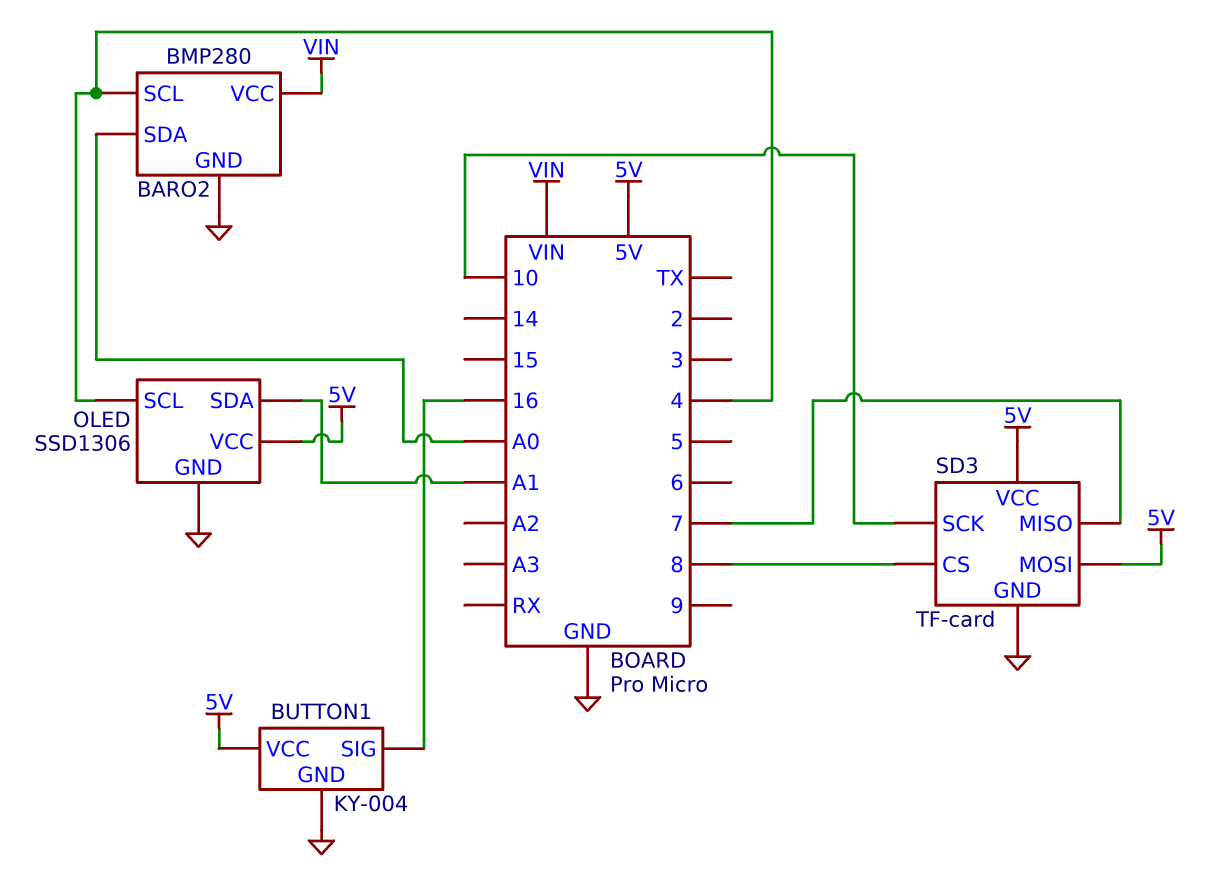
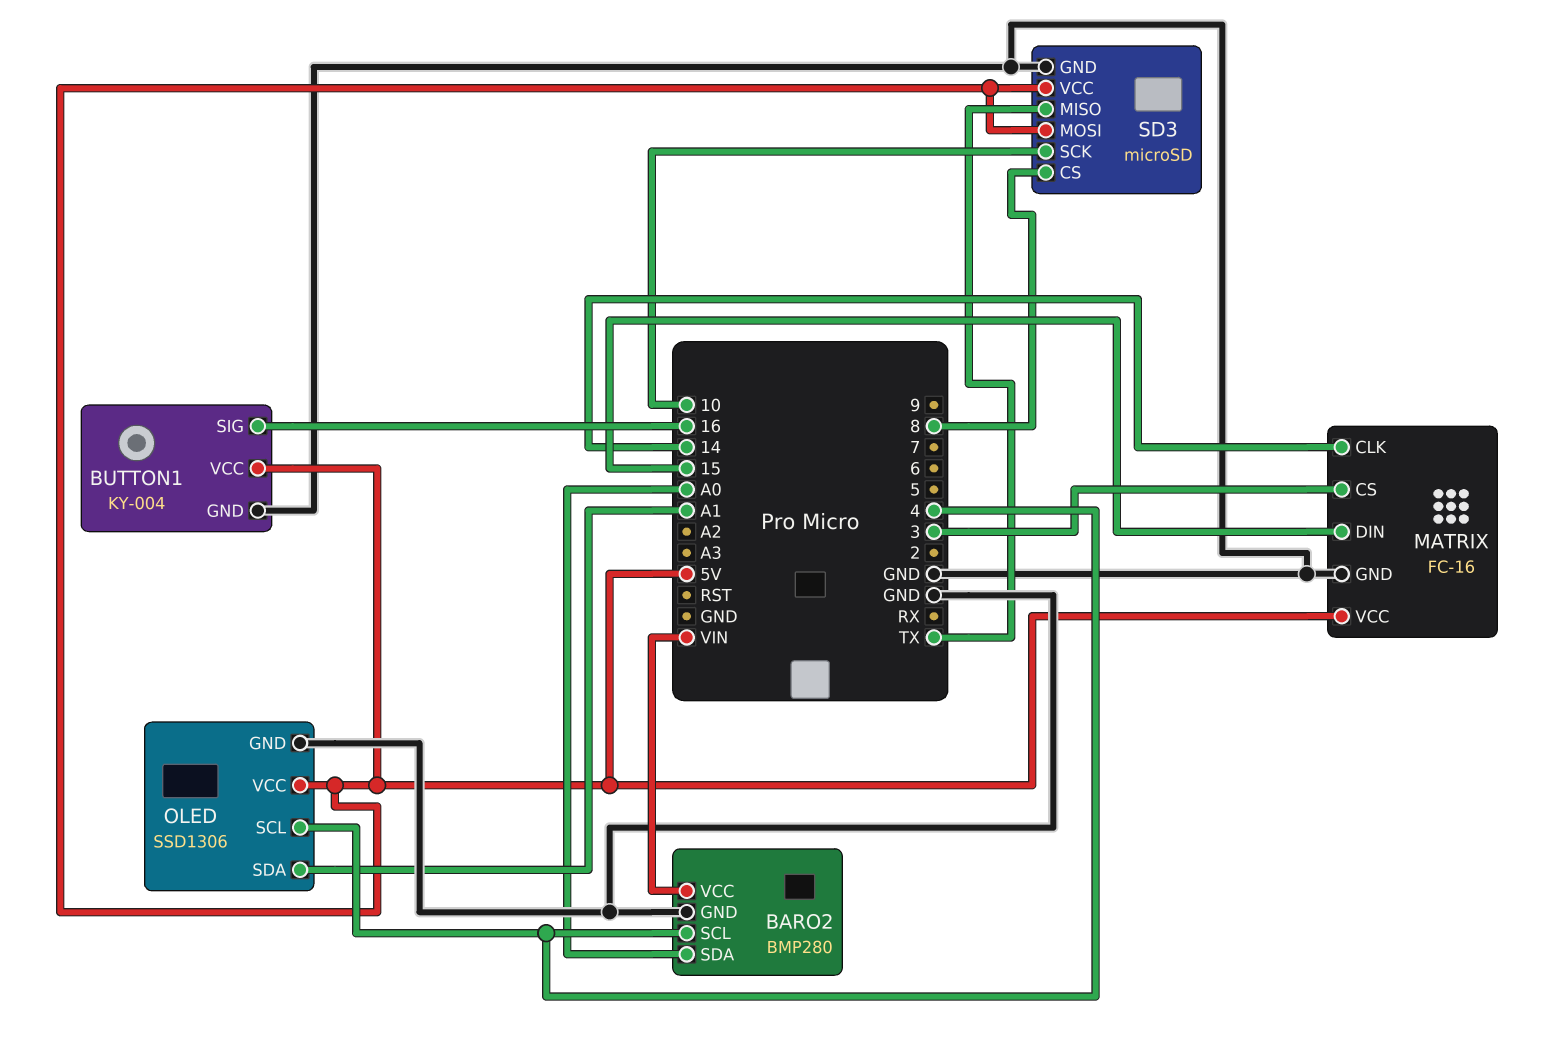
MATRIX: none -> FC-16
MATRIX pin CLK: none -> 14
MATRIX pin CS: none -> 3
MATRIX pin DIN: none -> 15
MATRIX pin GND: none -> GND
MATRIX pin VCC: none -> 5V
SD3: TF-card -> microSD
SD3 pin MISO: 7 -> TX

